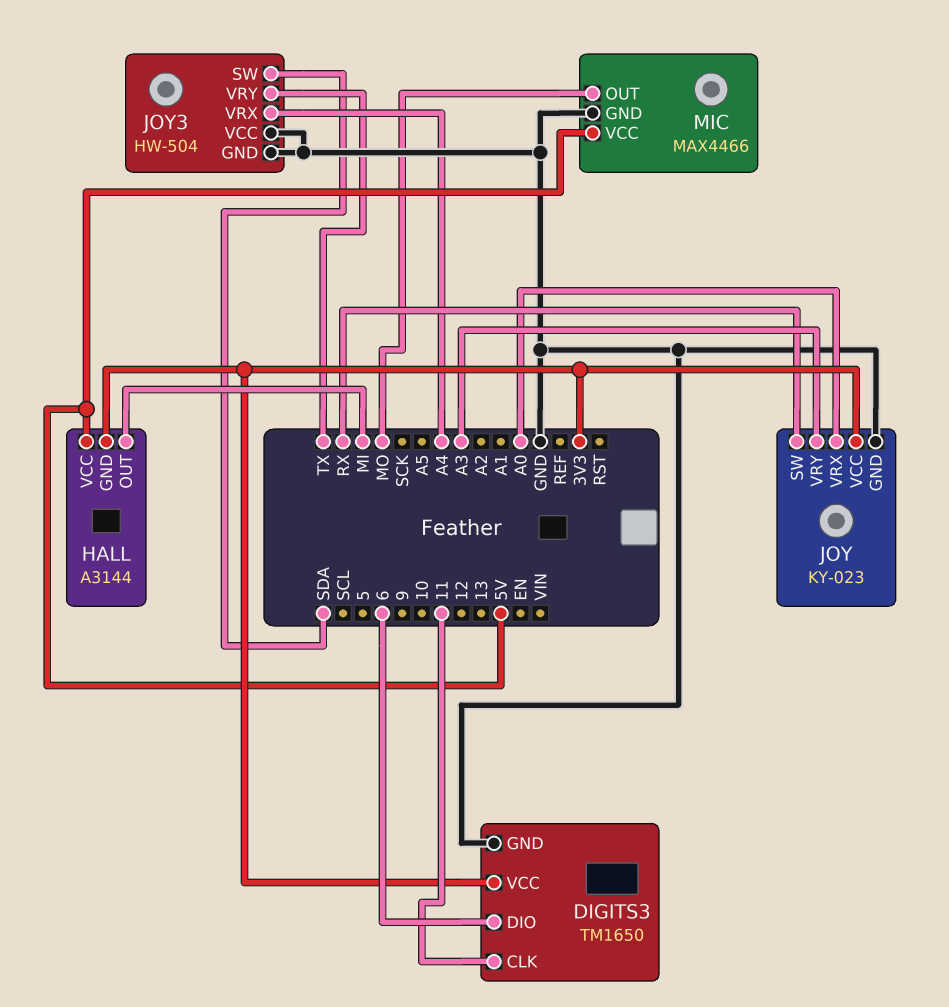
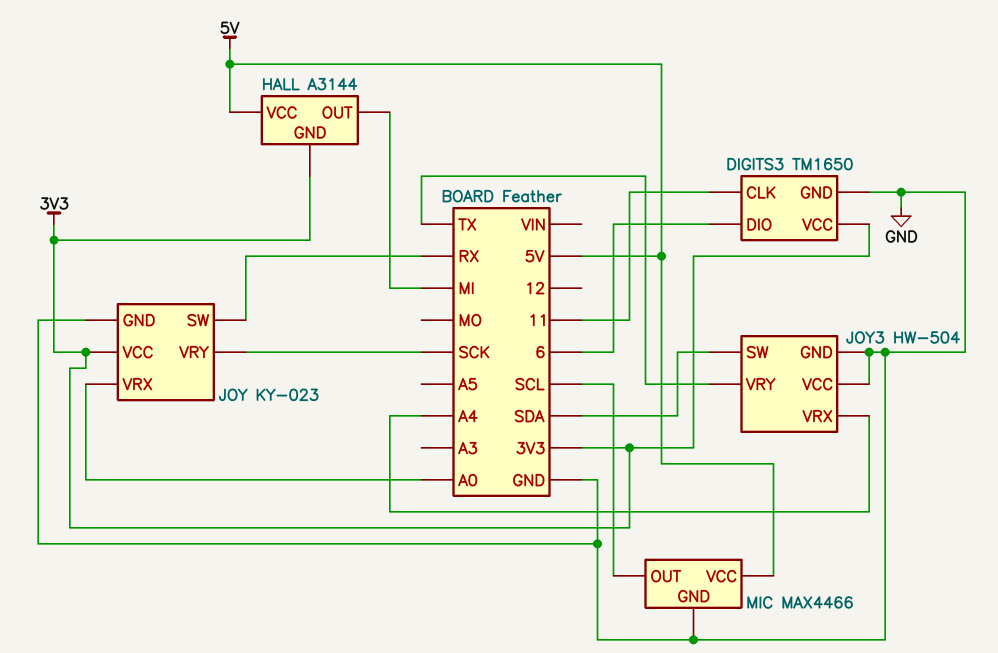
JOY pin VRY: A3 -> SCK
MIC pin OUT: MO -> SCL

